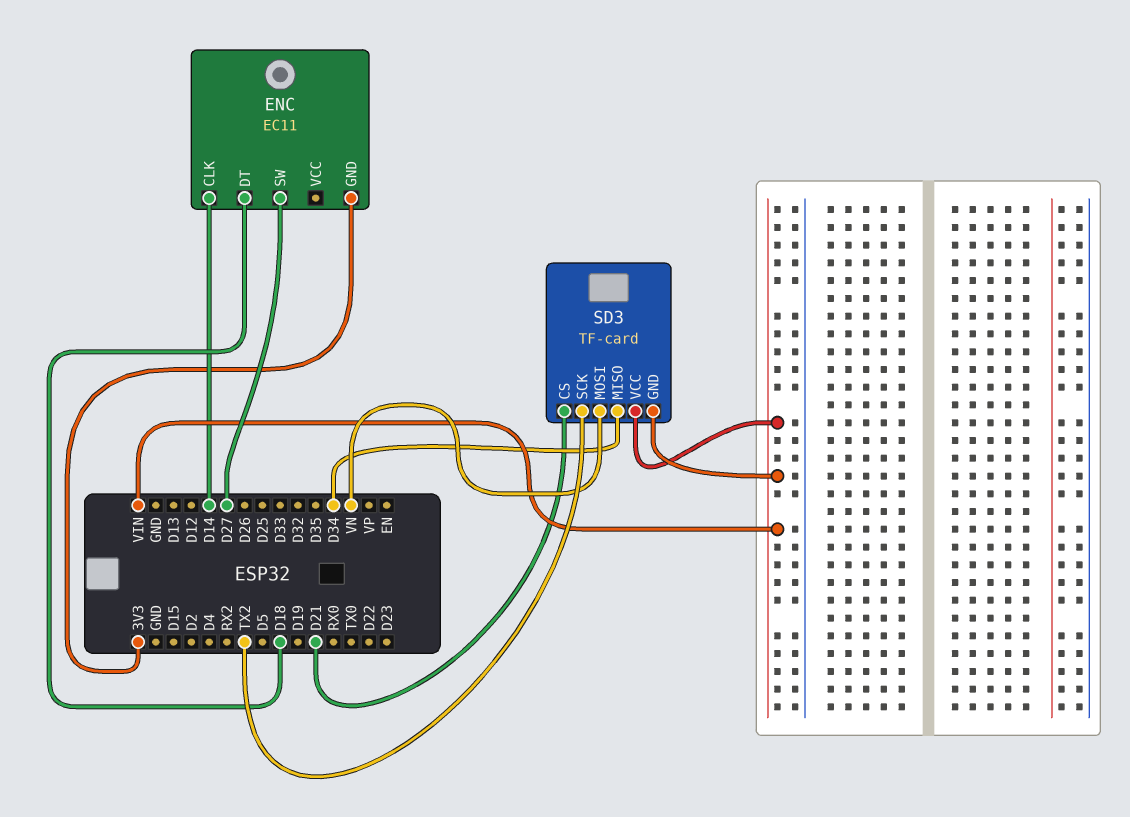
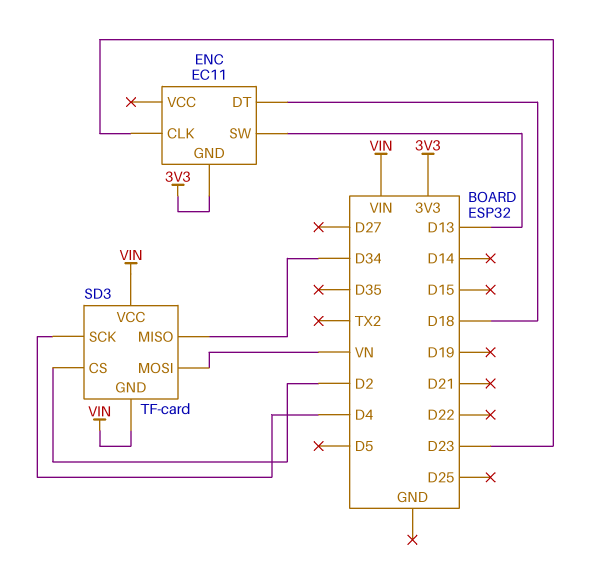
ENC pin CLK: D14 -> D23
ENC pin SW: D27 -> D13
SD3 pin CS: D21 -> D2
SD3 pin SCK: TX2 -> D4

